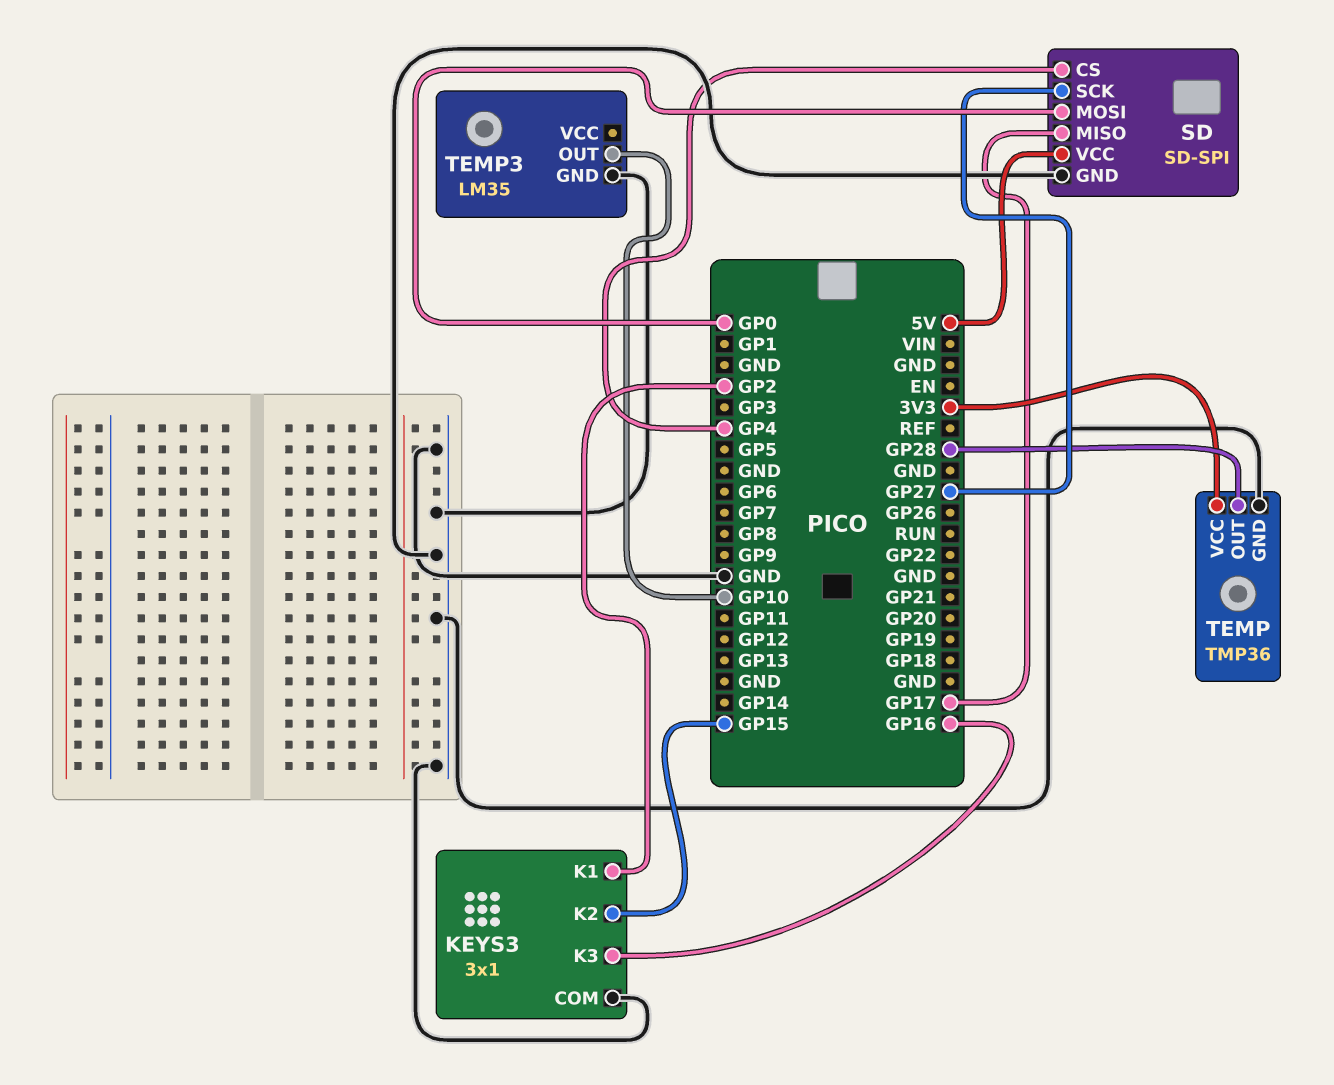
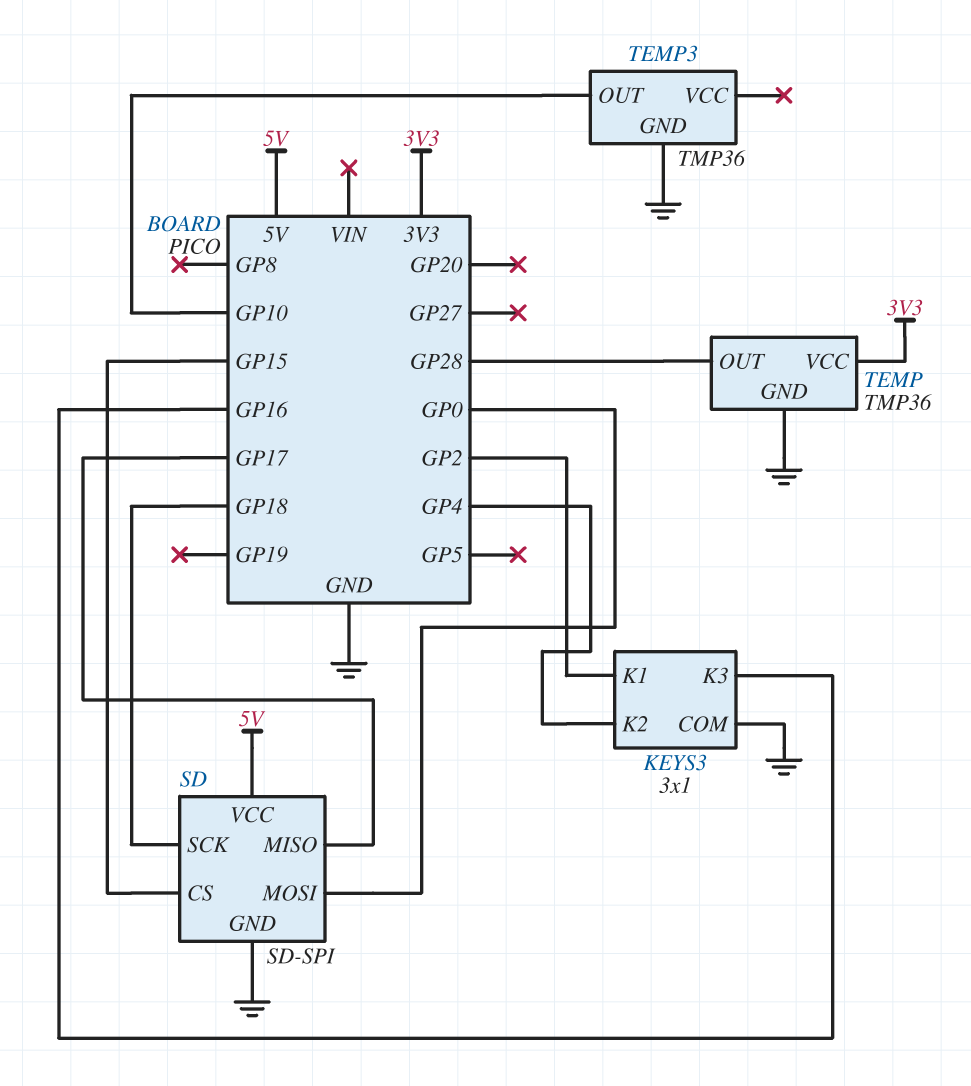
KEYS3 pin K2: GP15 -> GP4
SD pin CS: GP4 -> GP15
SD pin SCK: GP27 -> GP18
TEMP3: LM35 -> TMP36

